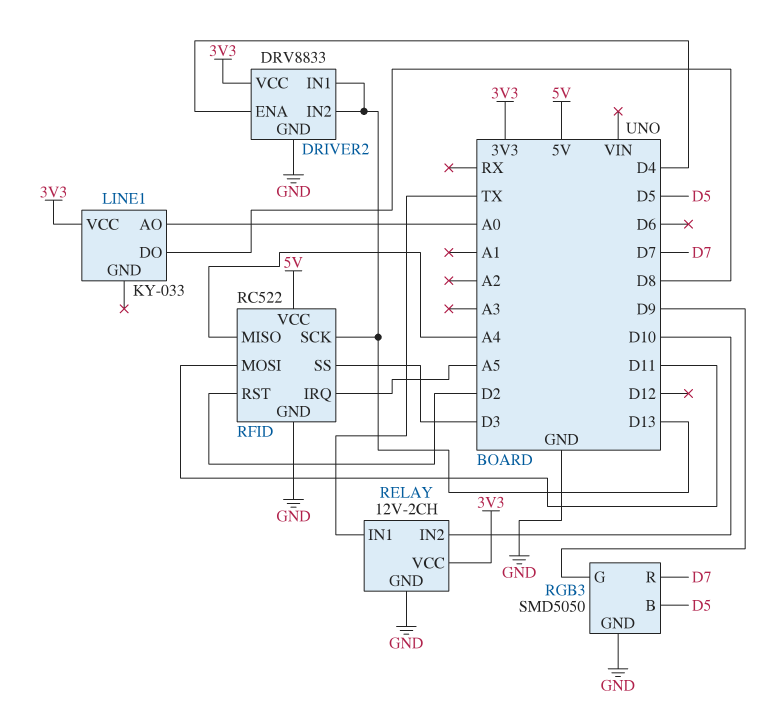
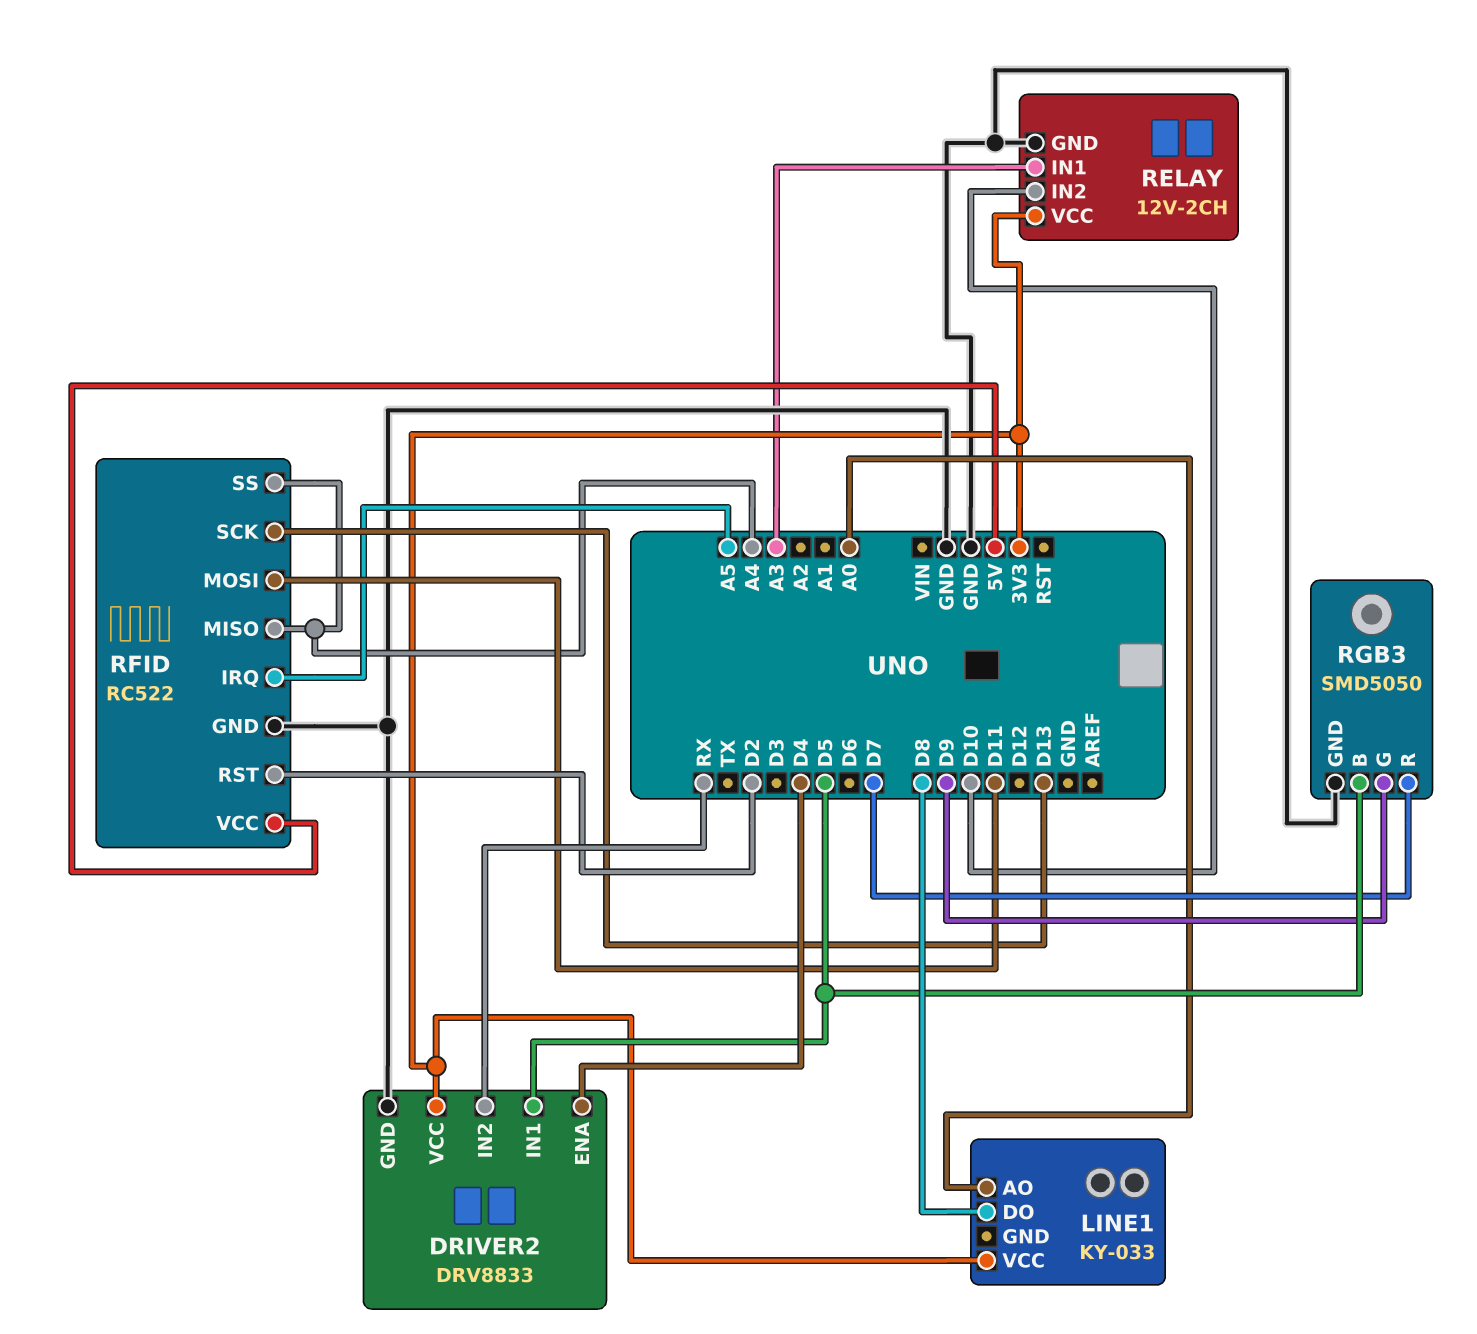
DRIVER2 pin IN1: D13 -> D5
DRIVER2 pin IN2: D13 -> RX
RELAY pin IN1: TX -> A3
RFID pin SS: D3 -> A4

